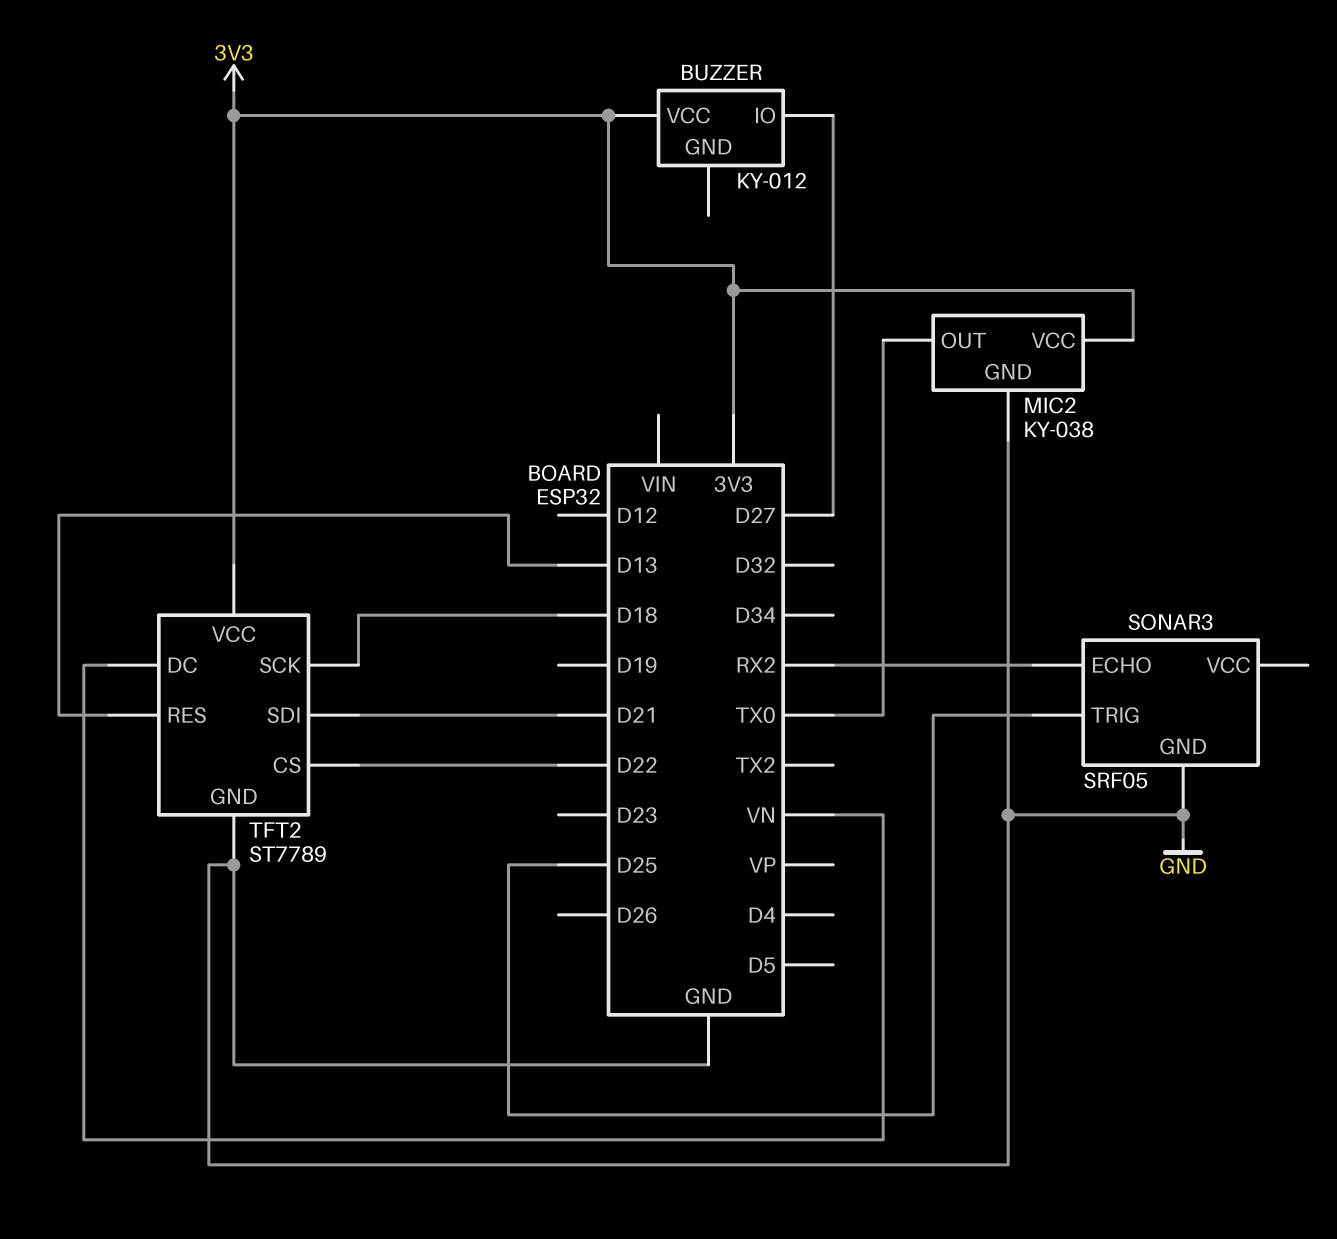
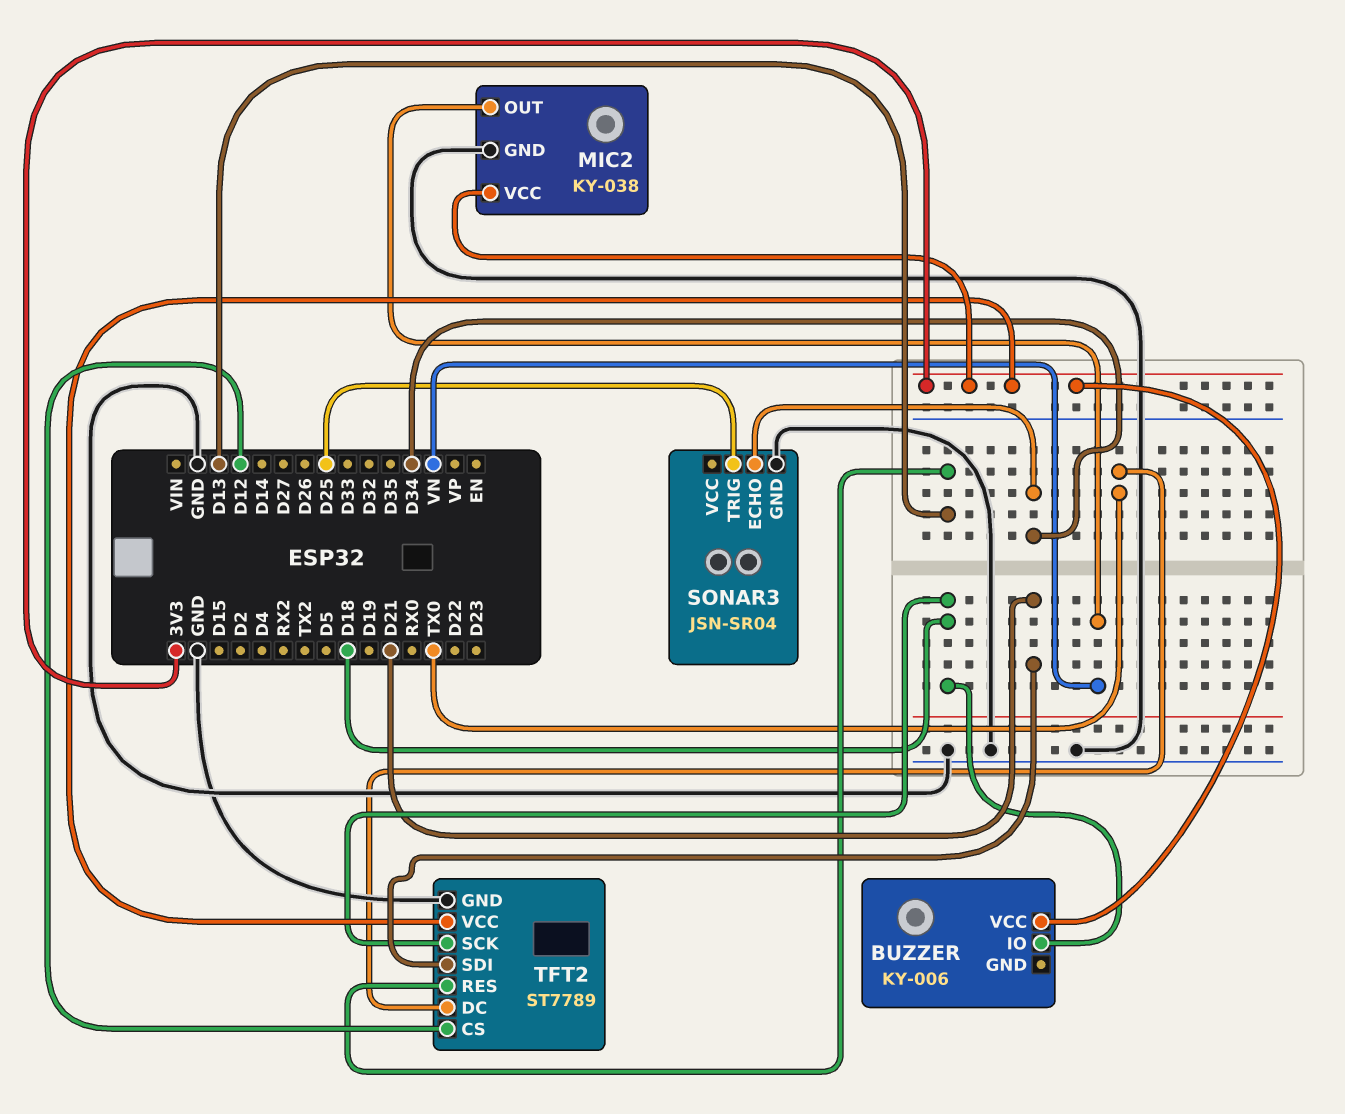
BUZZER: KY-012 -> KY-006
BUZZER pin IO: D27 -> D18
MIC2 pin OUT: TX0 -> VN
SONAR3: SRF05 -> JSN-SR04
SONAR3 pin ECHO: RX2 -> D34
TFT2 pin CS: D22 -> D12
TFT2 pin DC: VN -> TX0

